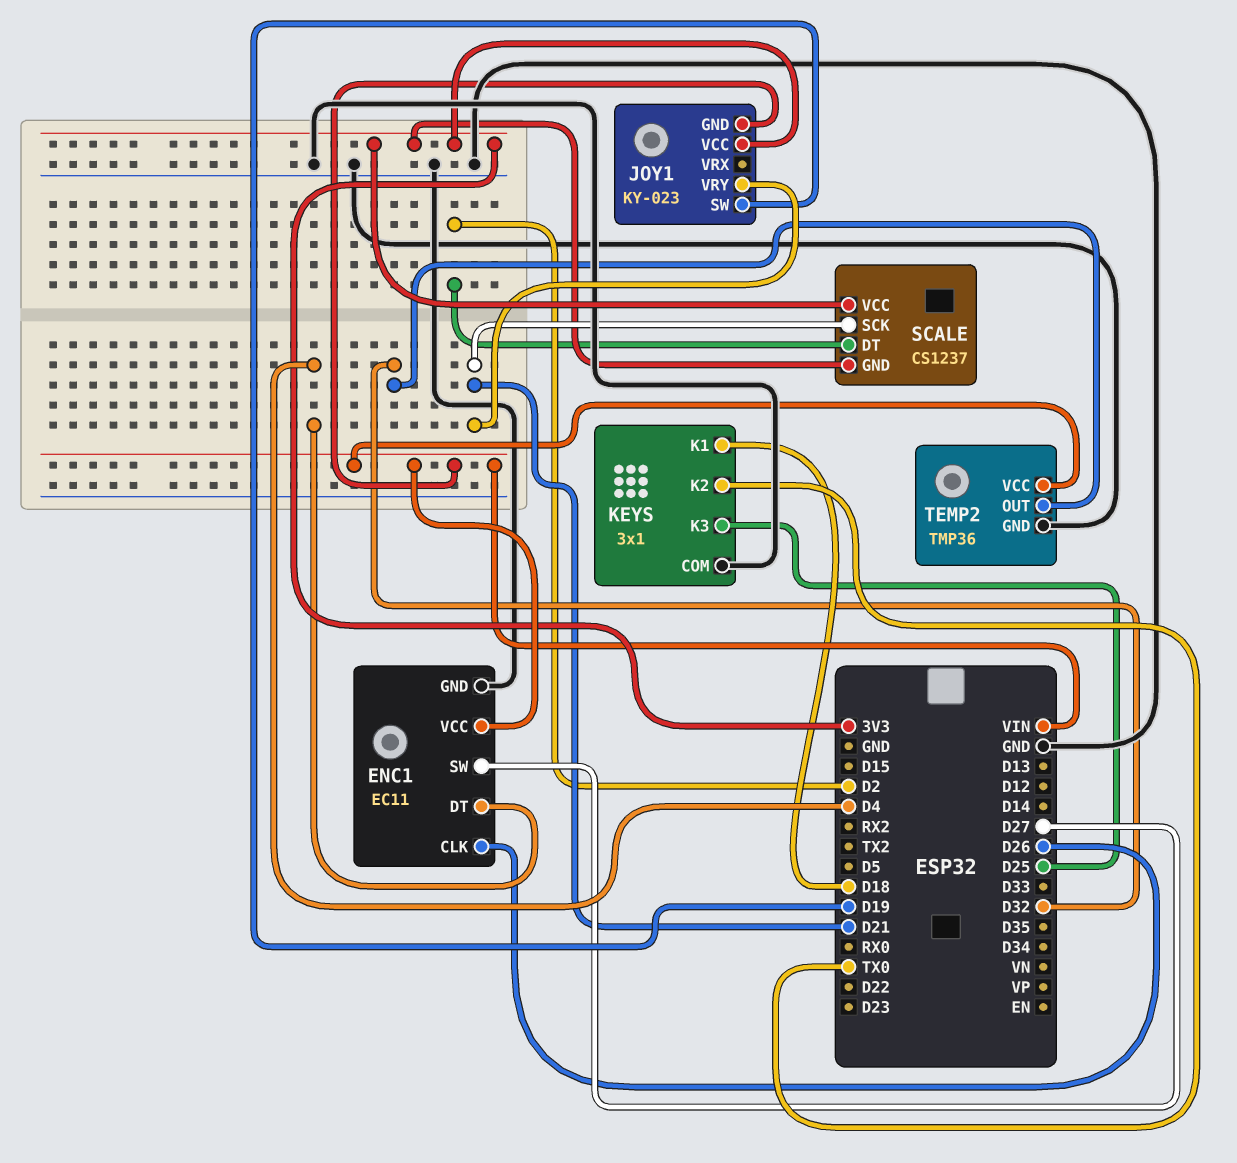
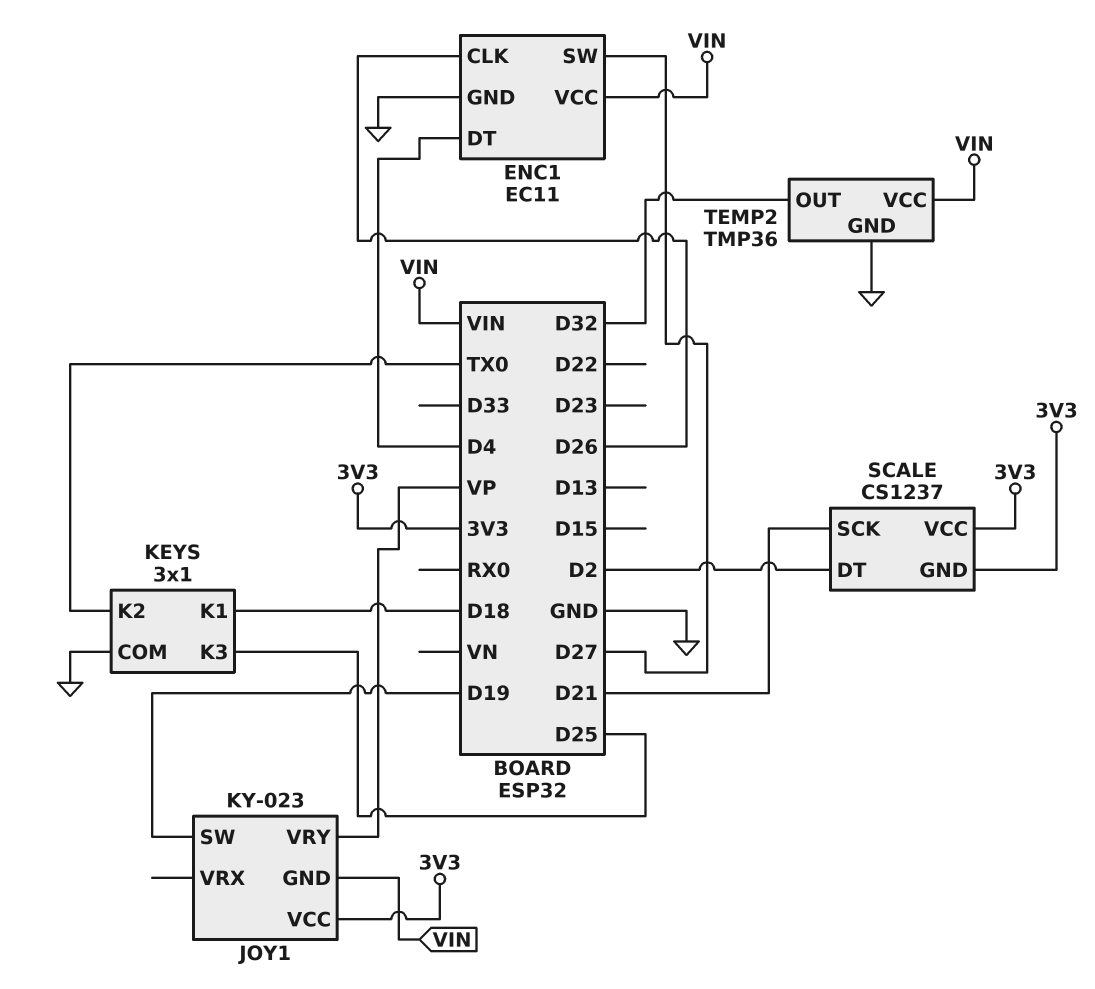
JOY1 pin VRY: D21 -> VP

